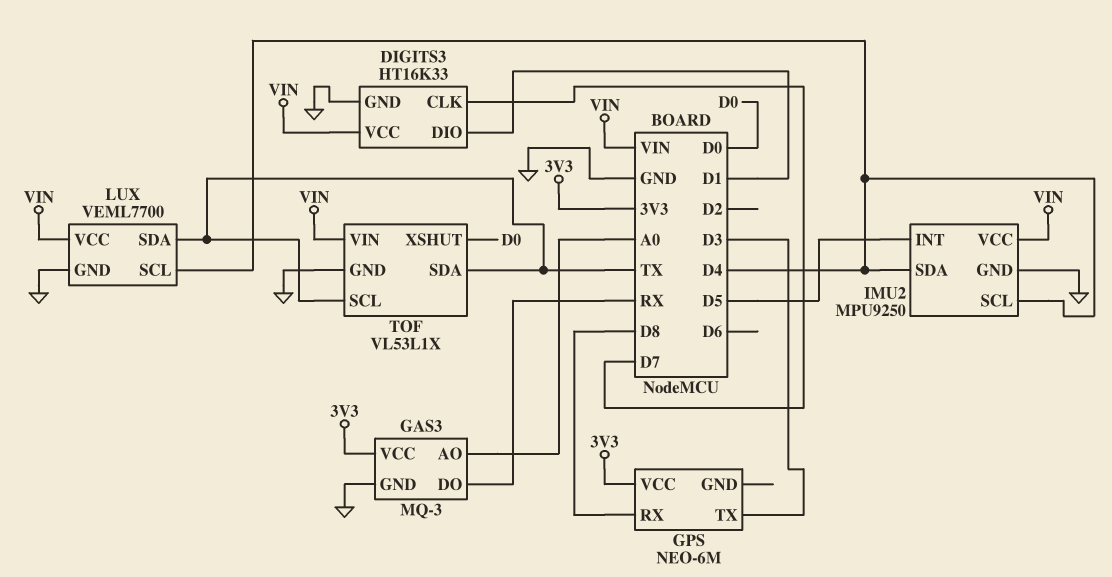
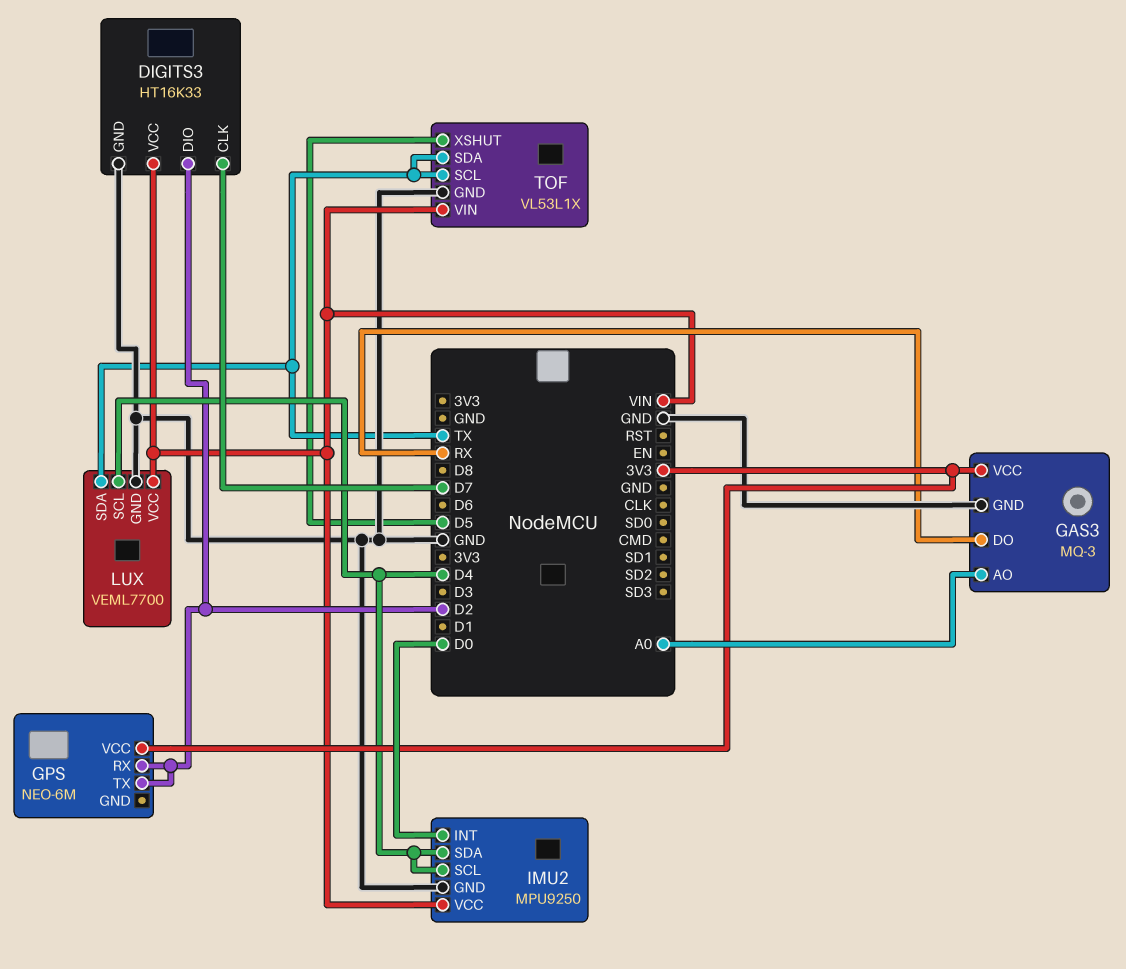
DIGITS3 pin DIO: D1 -> D2
GPS pin RX: D8 -> D2
GPS pin TX: D3 -> D2
IMU2 pin INT: D5 -> D0
TOF pin XSHUT: D0 -> D5

